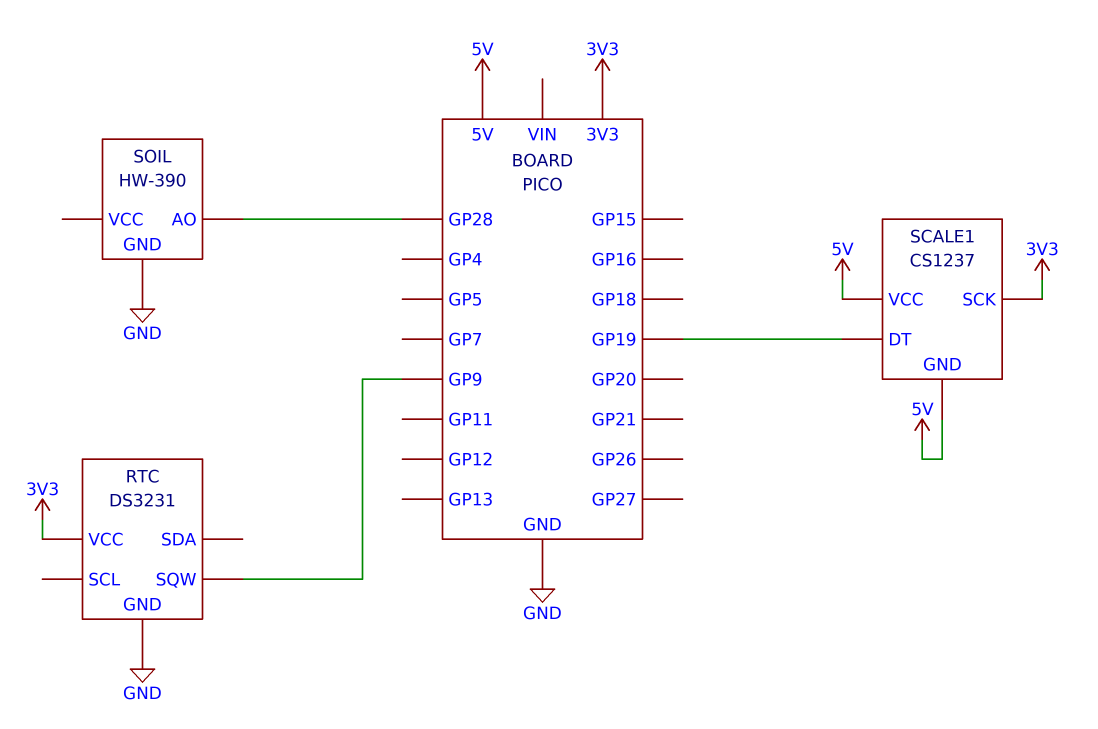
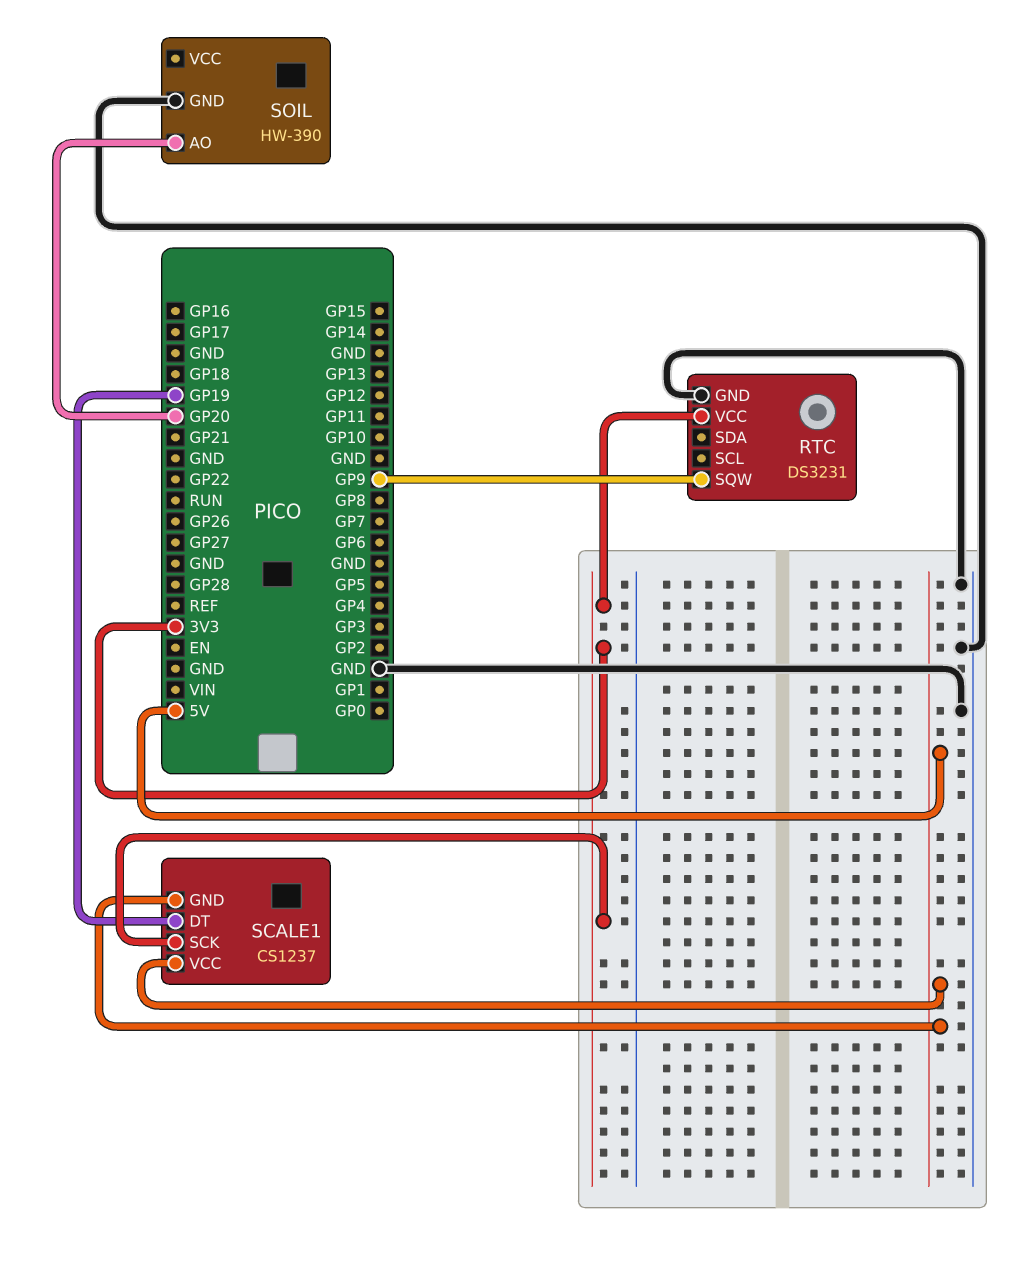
SOIL pin AO: GP28 -> GP20

